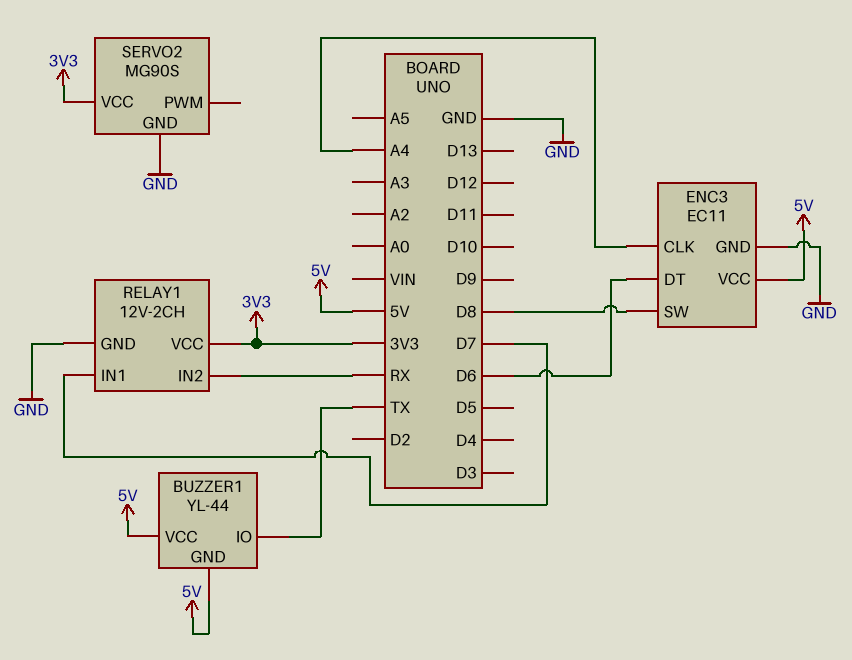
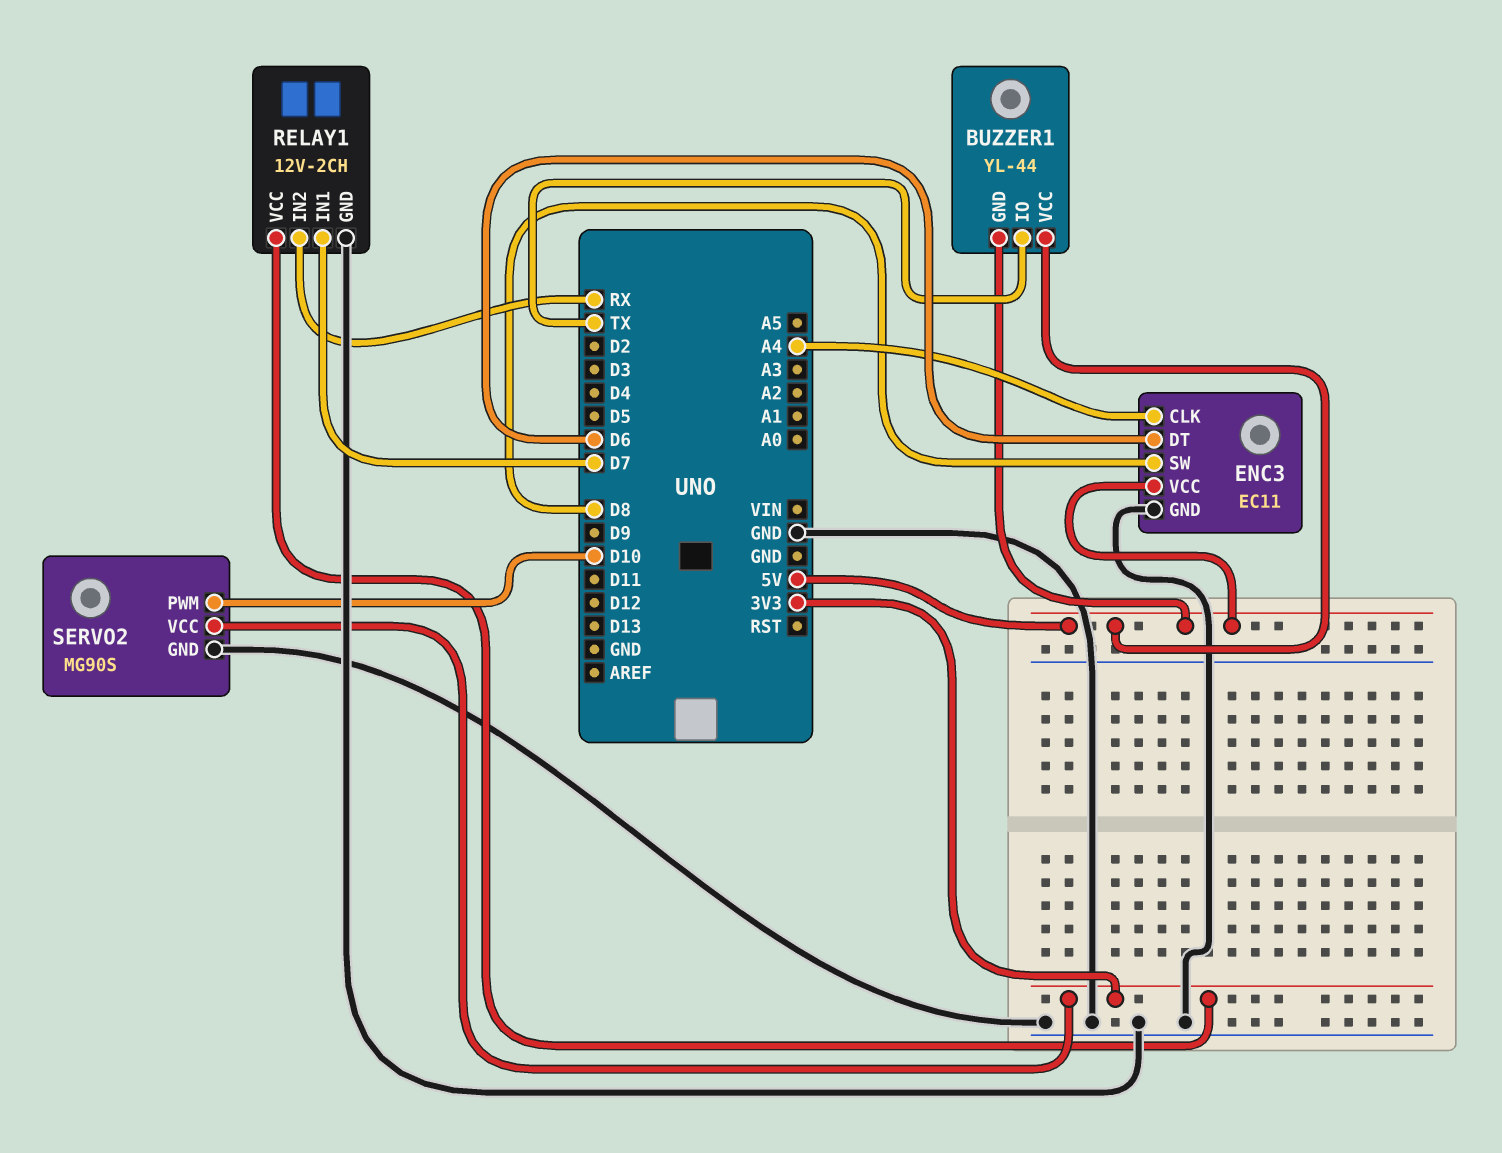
SERVO2 pin PWM: none -> D10

